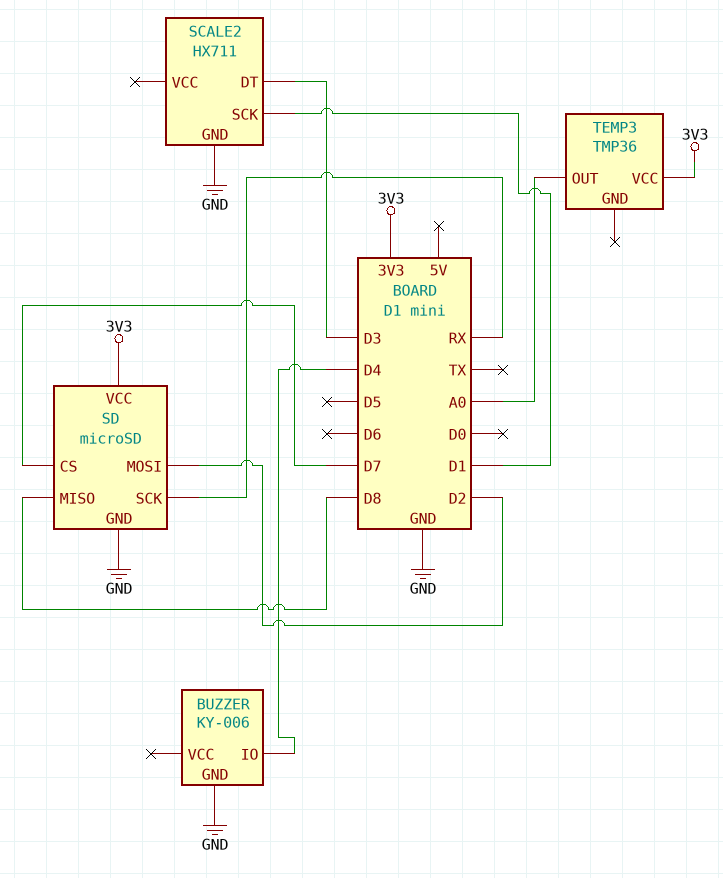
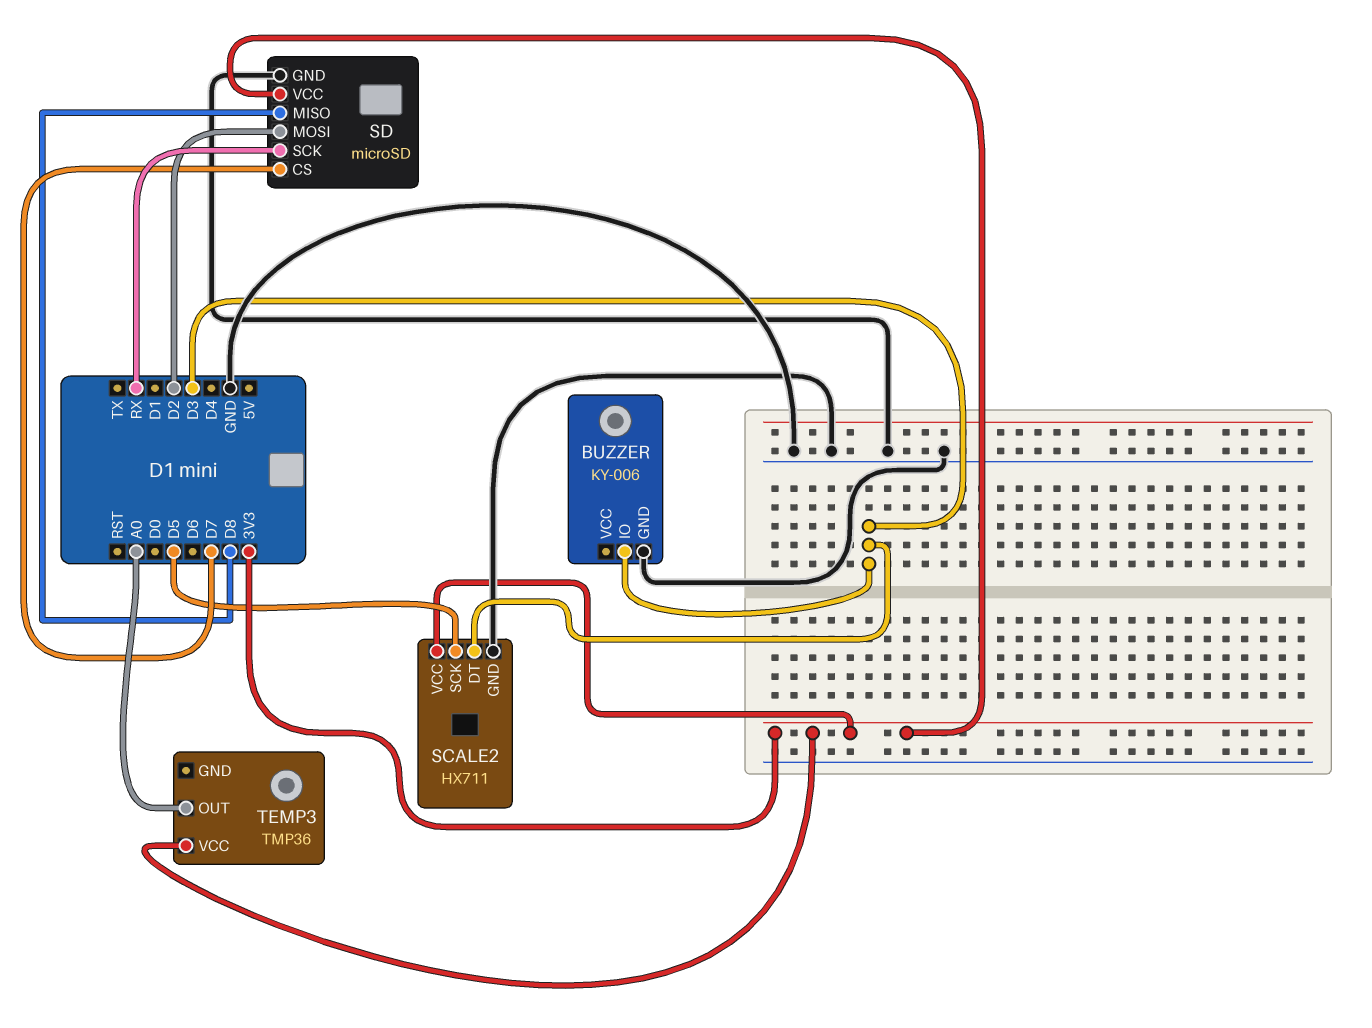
BUZZER pin IO: D4 -> D3
SCALE2 pin SCK: D1 -> D5
SCALE2 pin VCC: none -> 3V3

